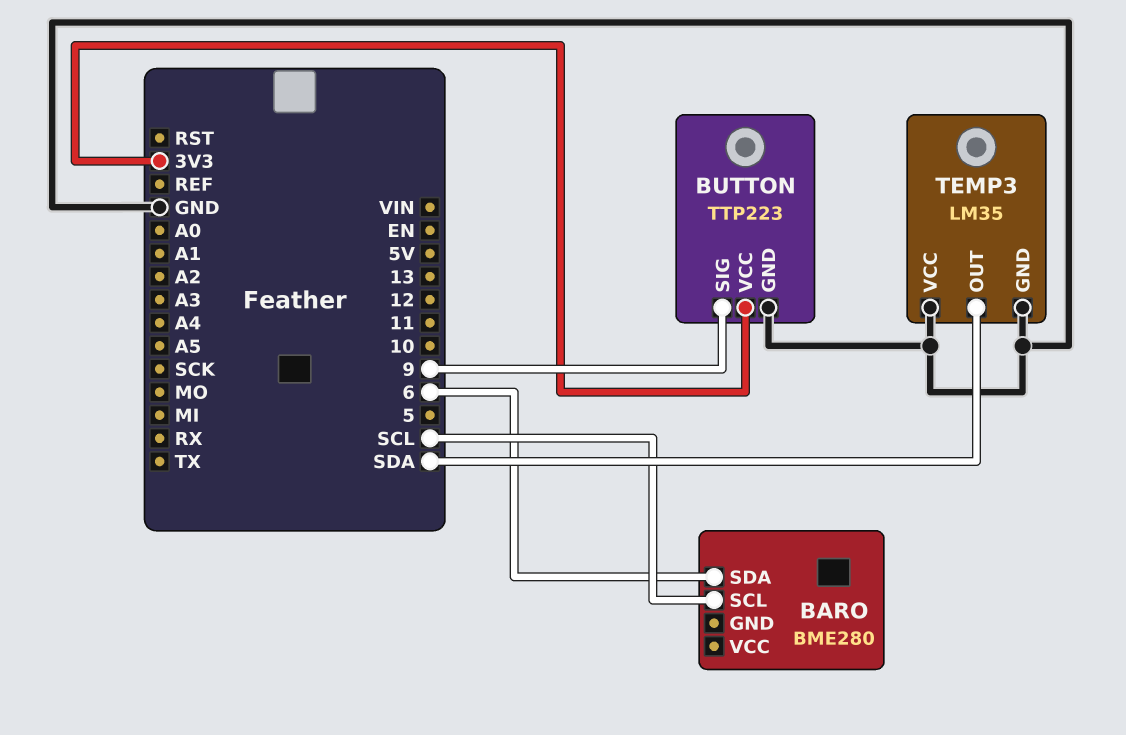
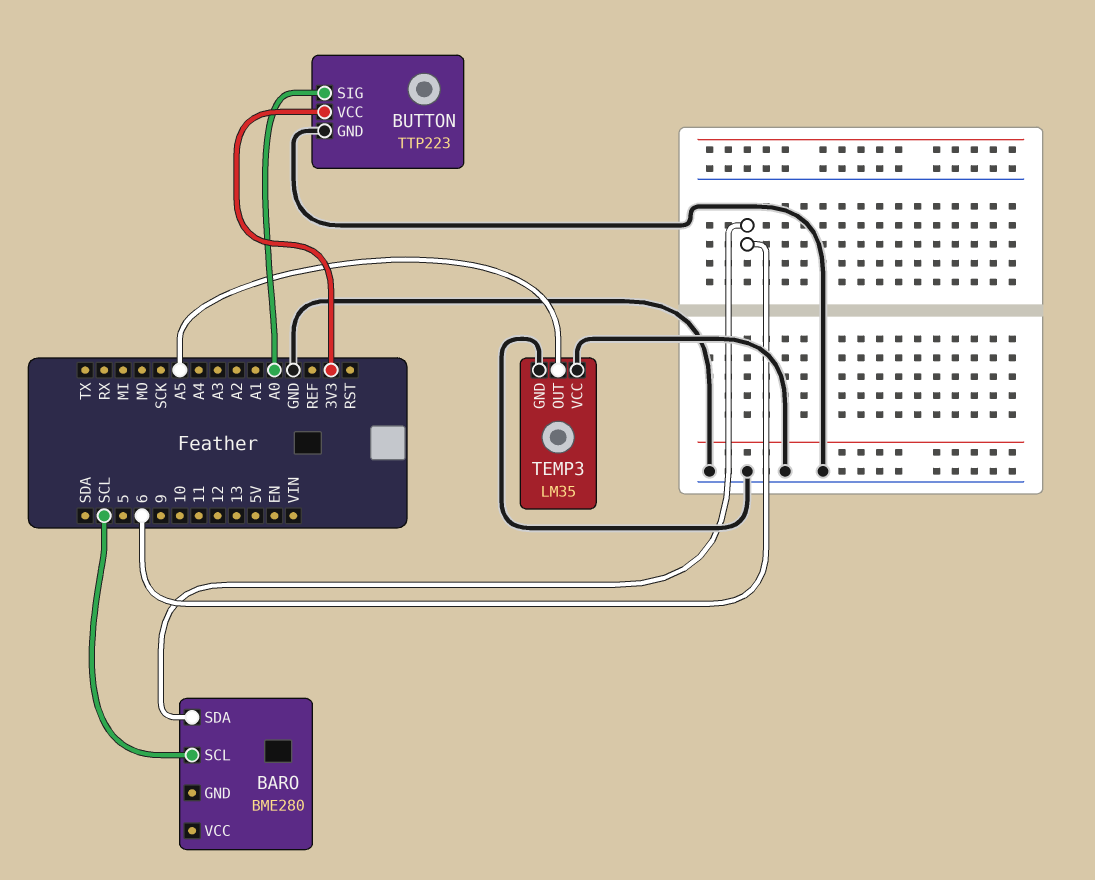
BUTTON pin SIG: 9 -> A0
TEMP3 pin OUT: SDA -> A5

